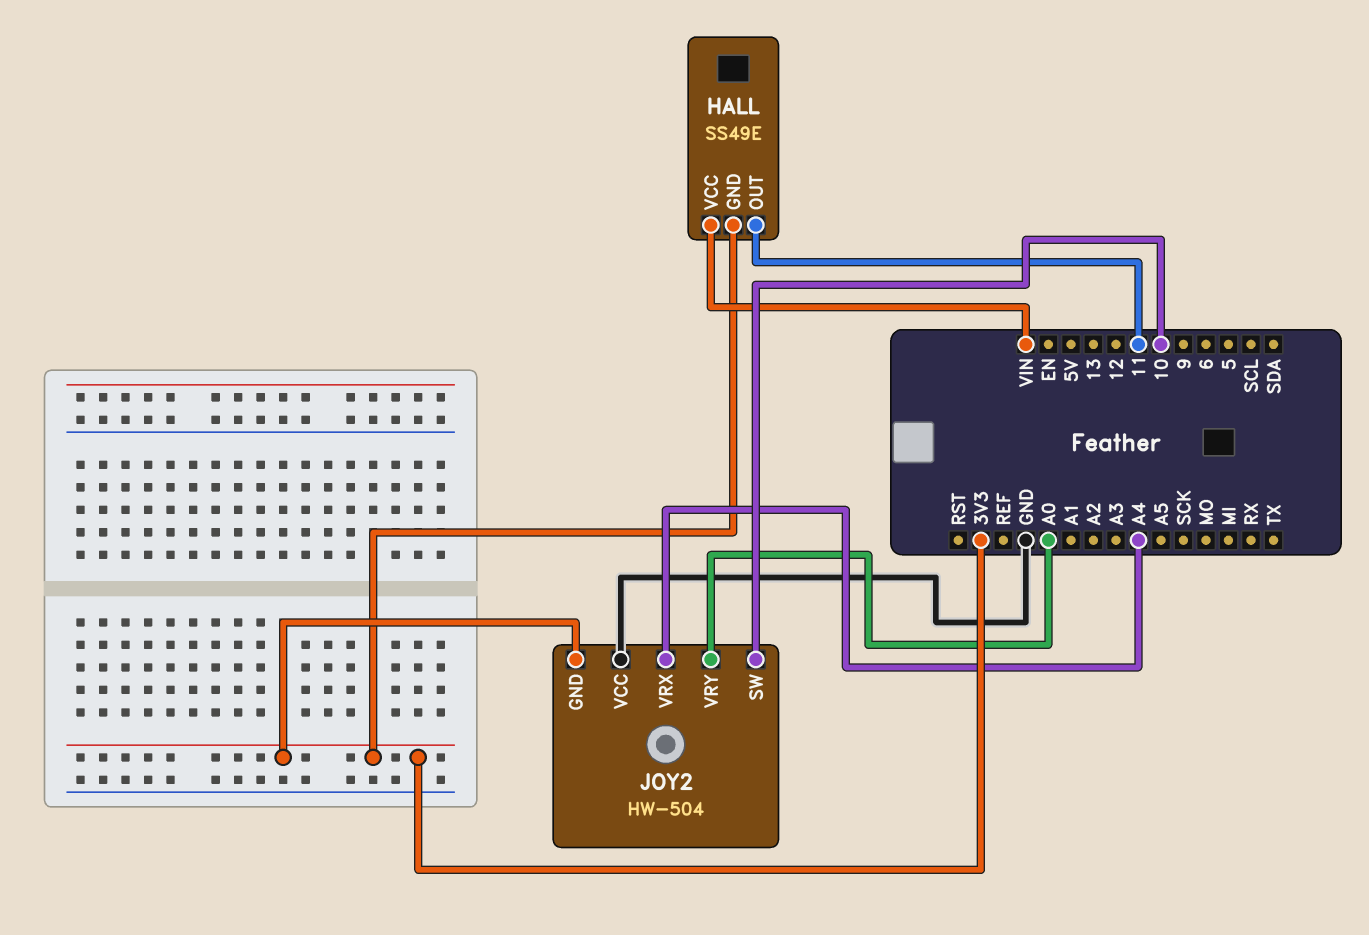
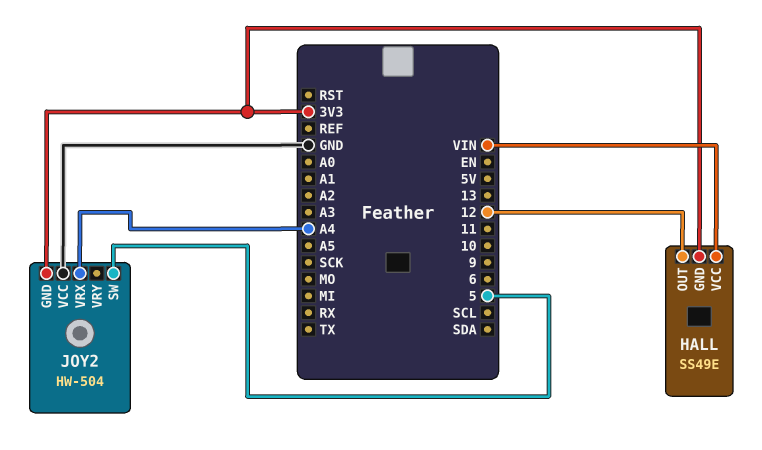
HALL pin OUT: 11 -> 12
JOY2 pin SW: 10 -> 5
JOY2 pin VRY: A0 -> none

